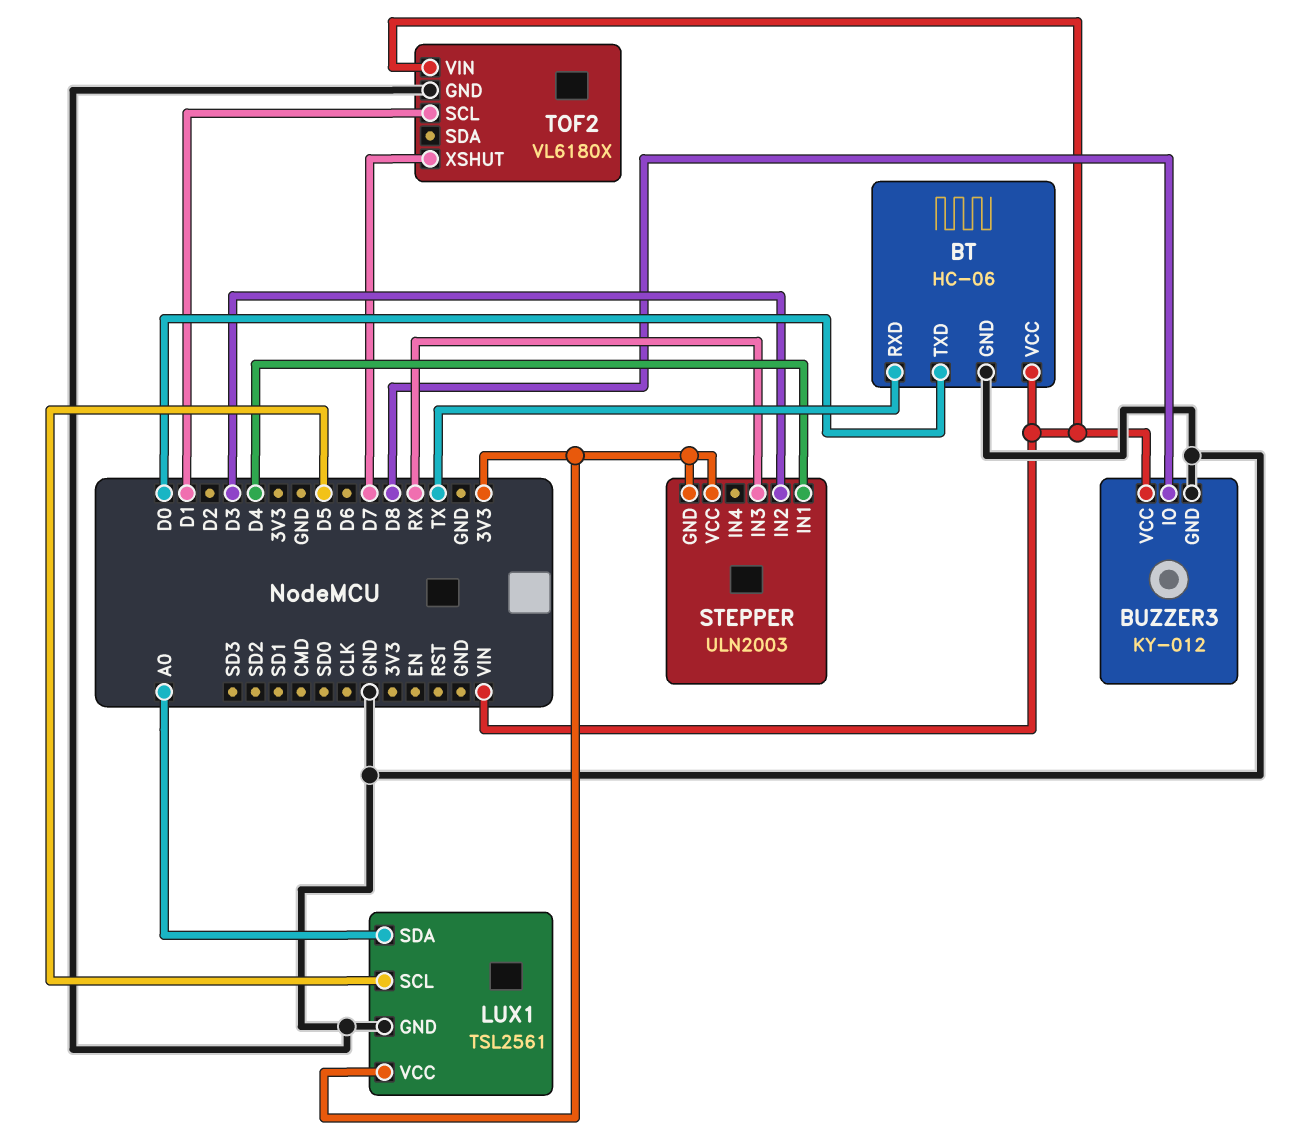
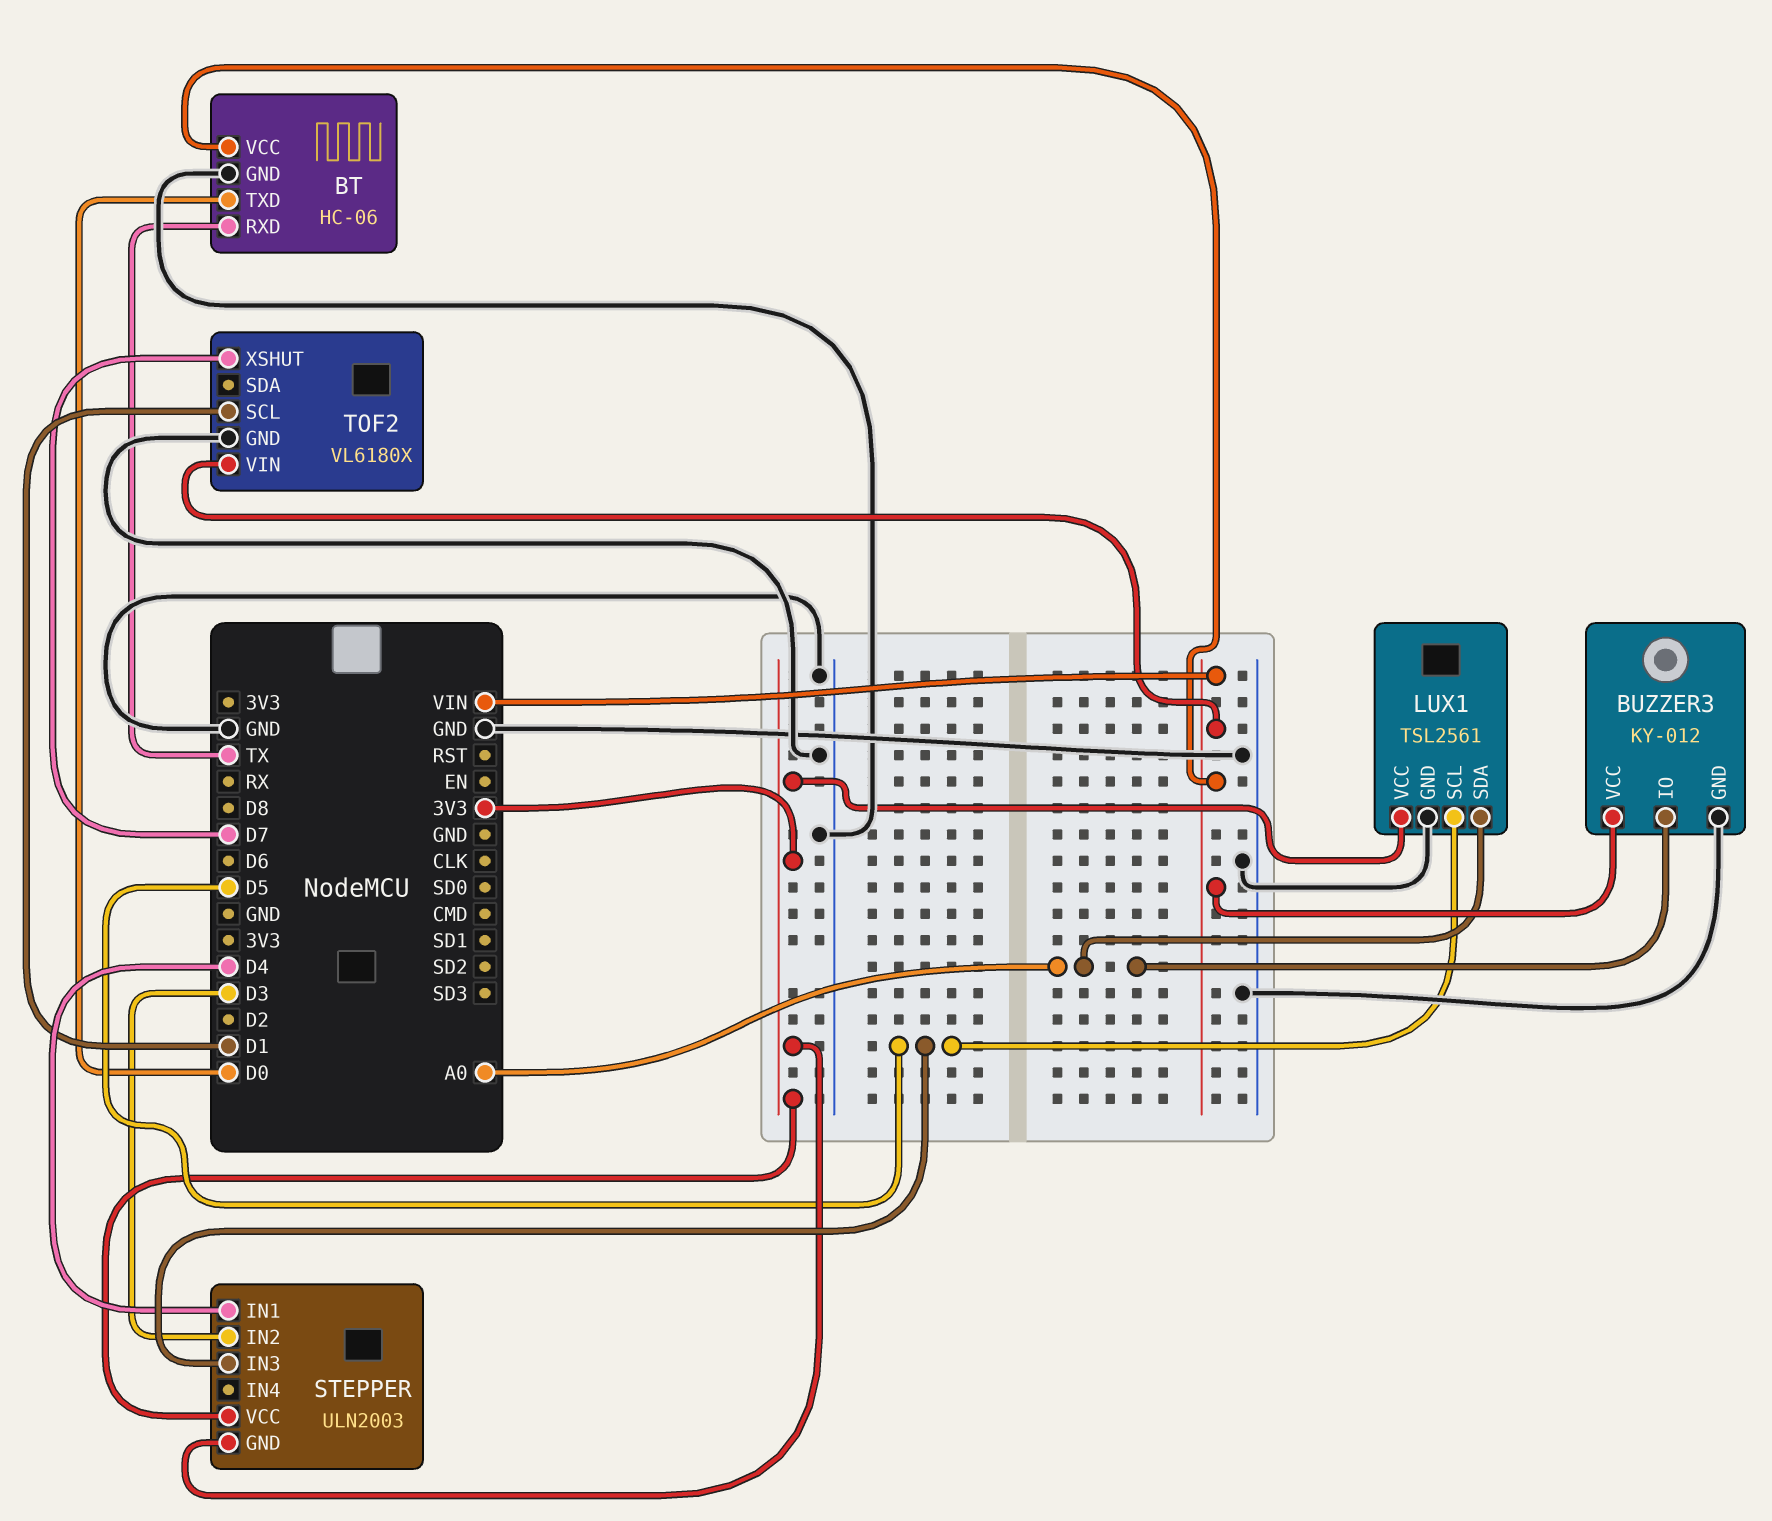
BUZZER3 pin IO: D8 -> A0
STEPPER pin IN3: RX -> D5

